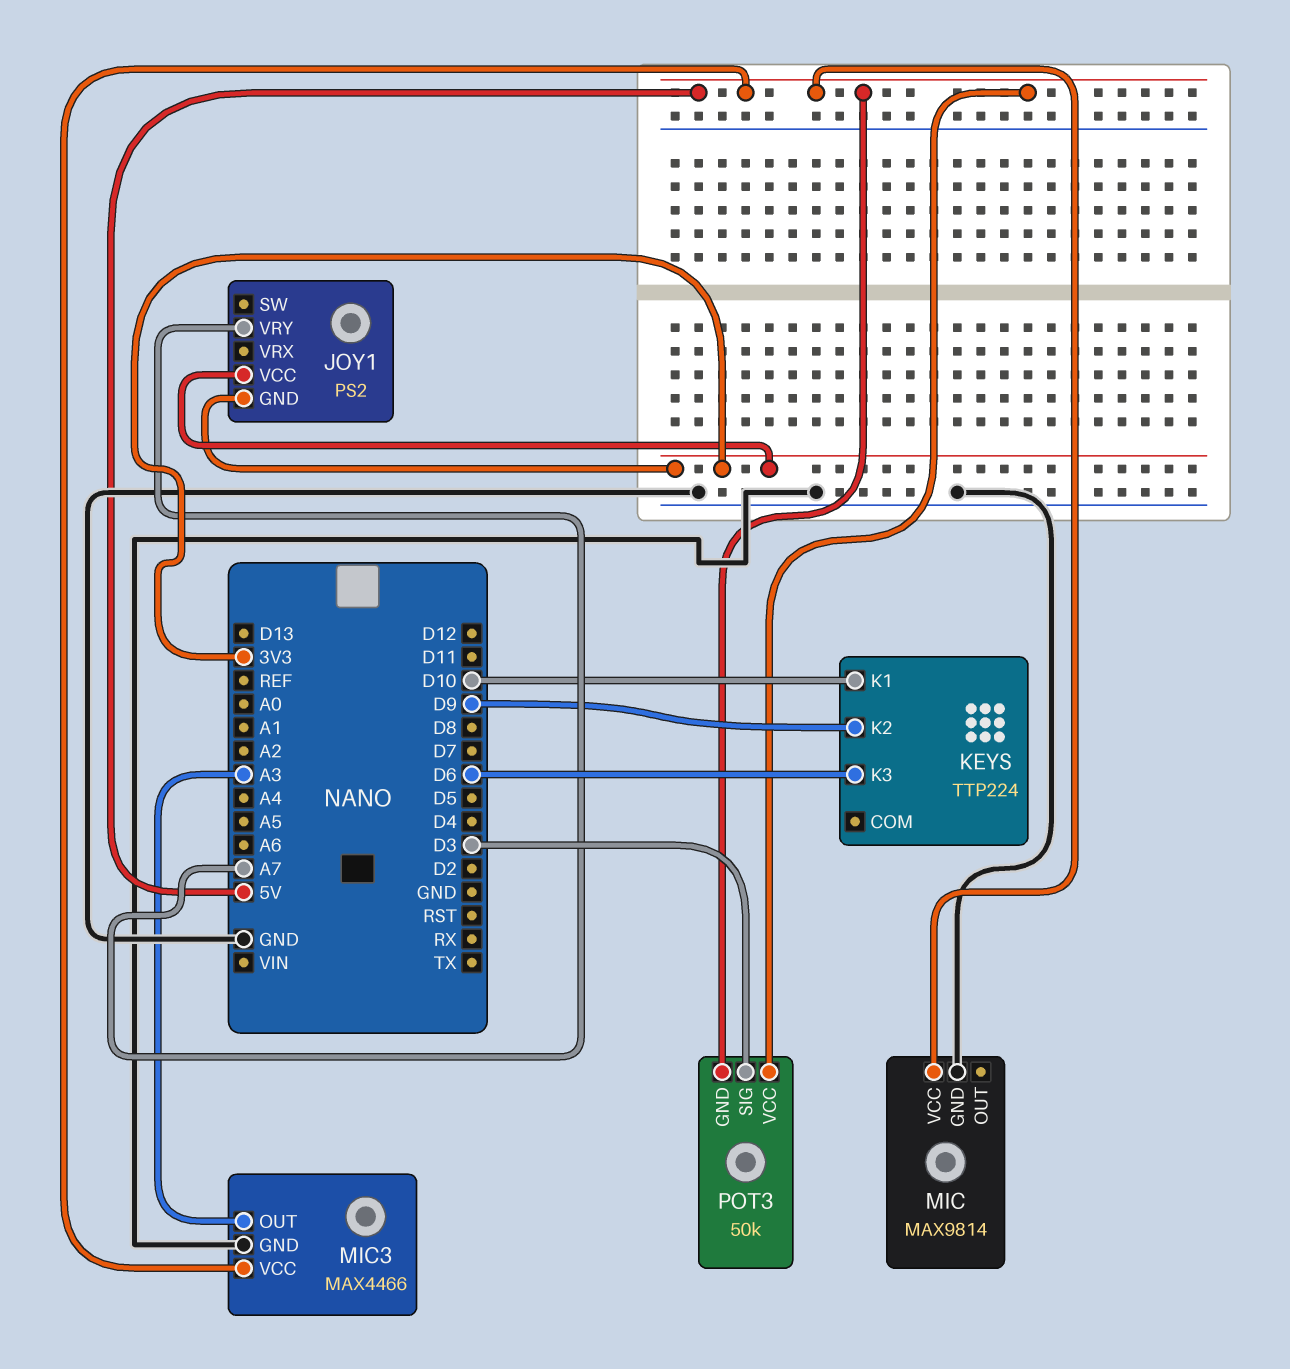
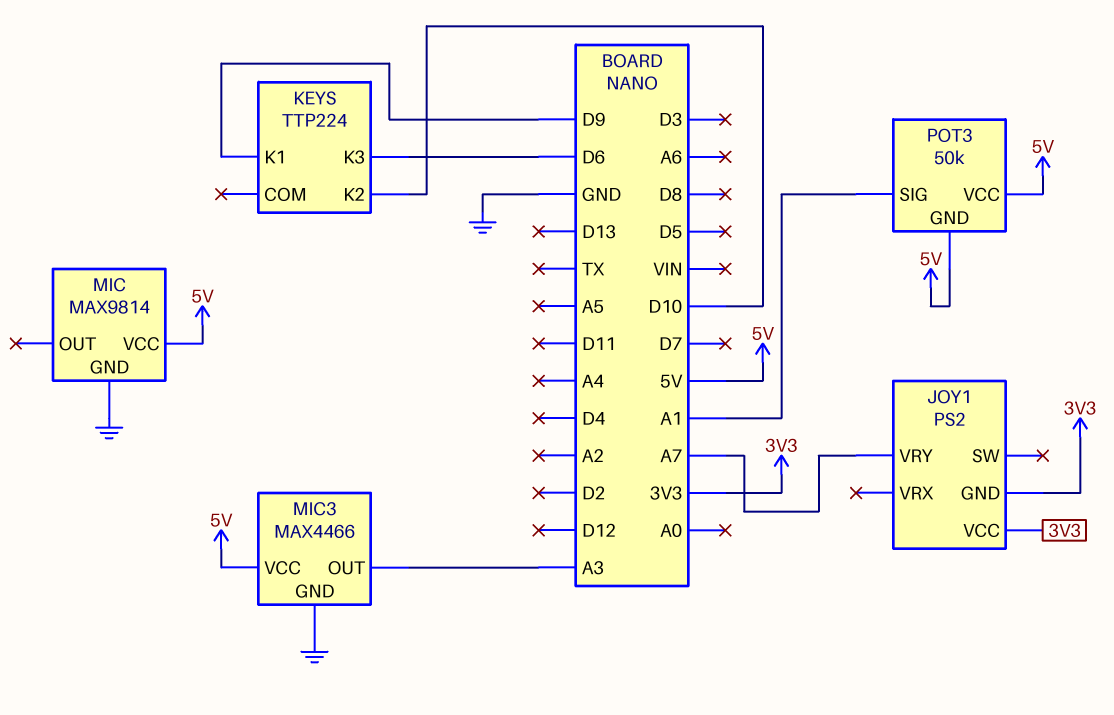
KEYS pin K1: D10 -> D9
KEYS pin K2: D9 -> D10
POT3 pin SIG: D3 -> A1

